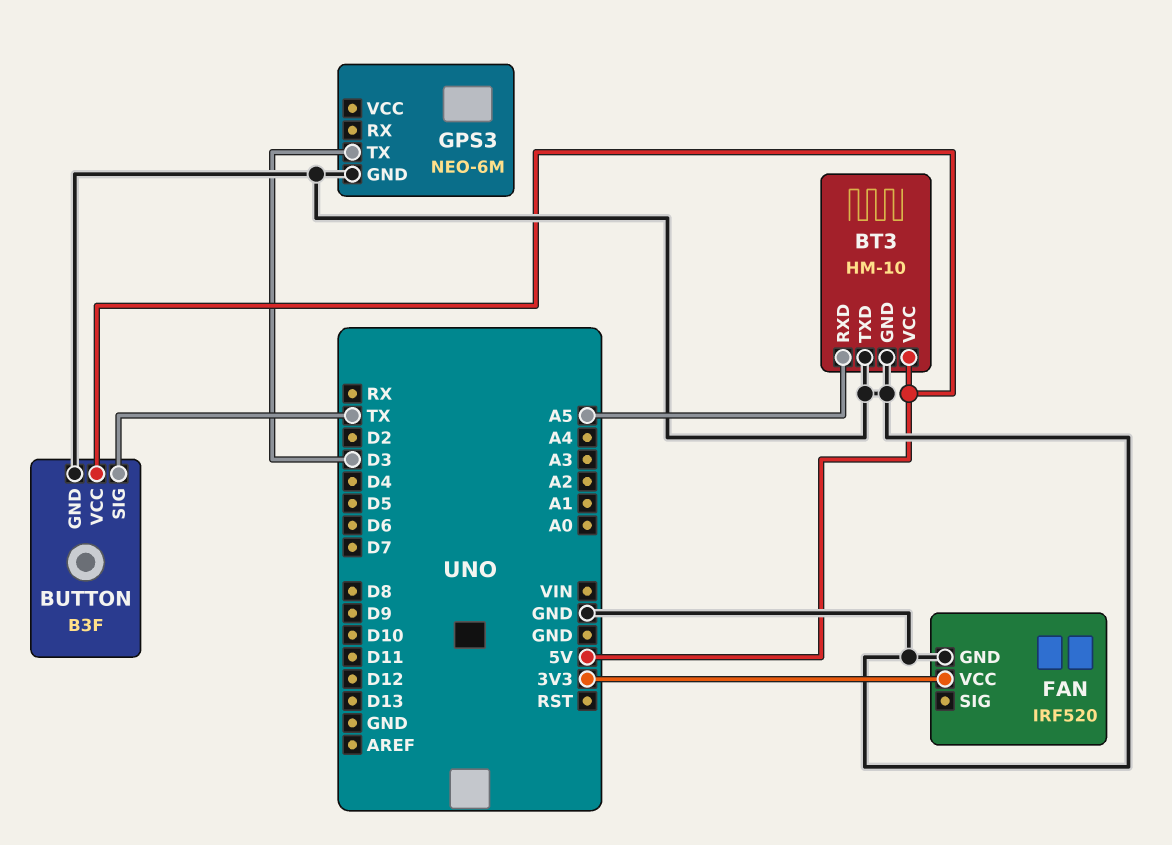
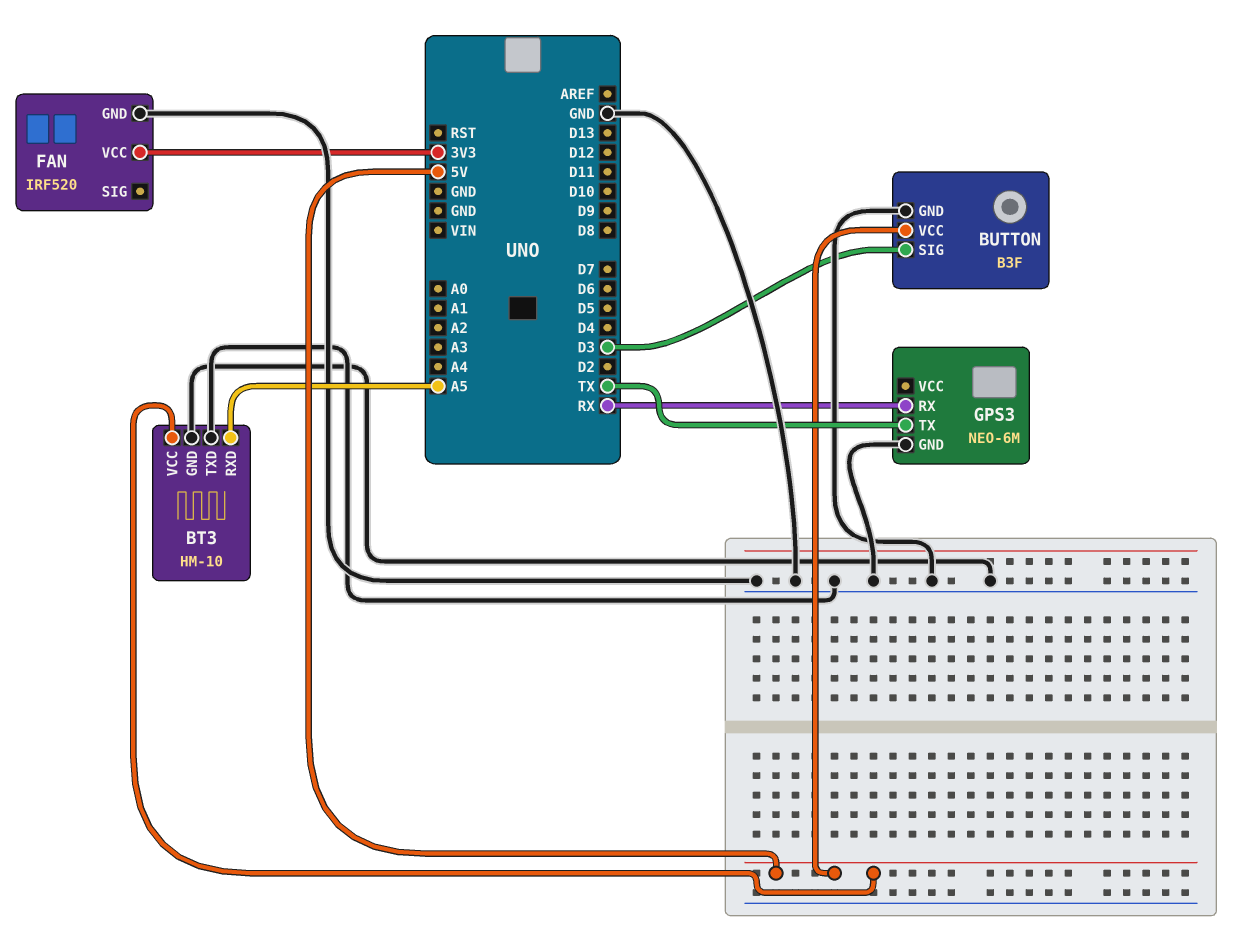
BUTTON pin SIG: TX -> D3
GPS3 pin RX: none -> RX
GPS3 pin TX: D3 -> TX

